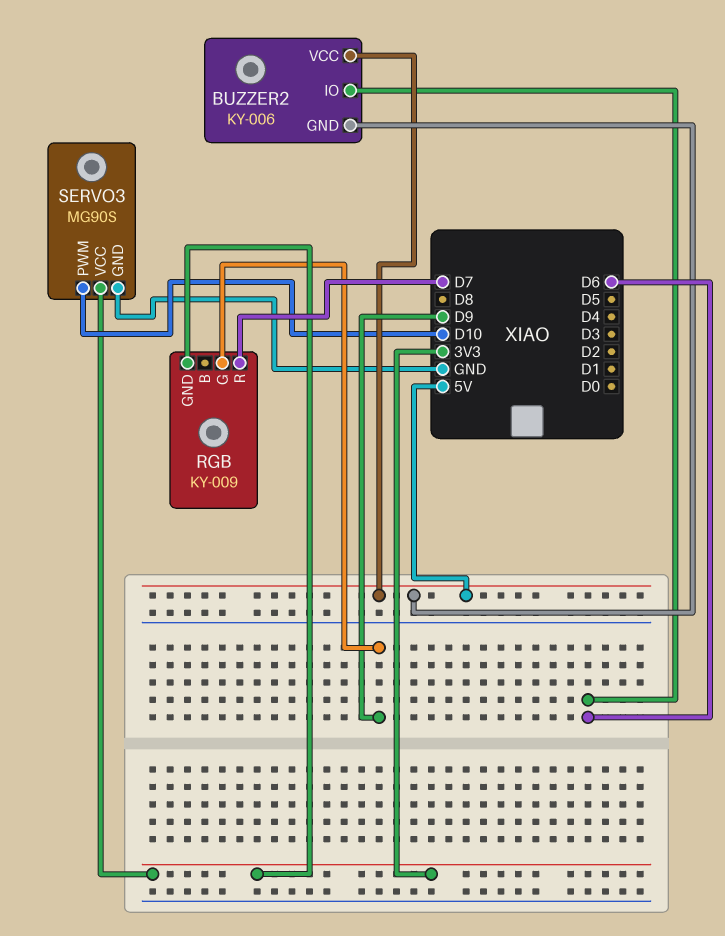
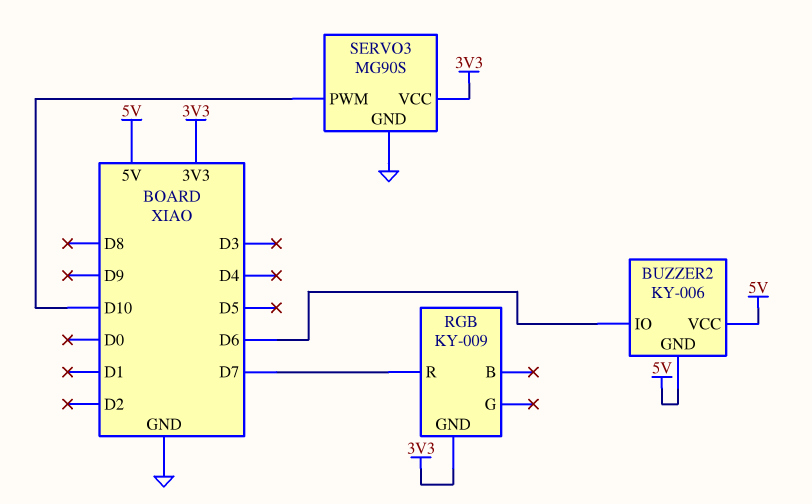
RGB pin G: D9 -> none

